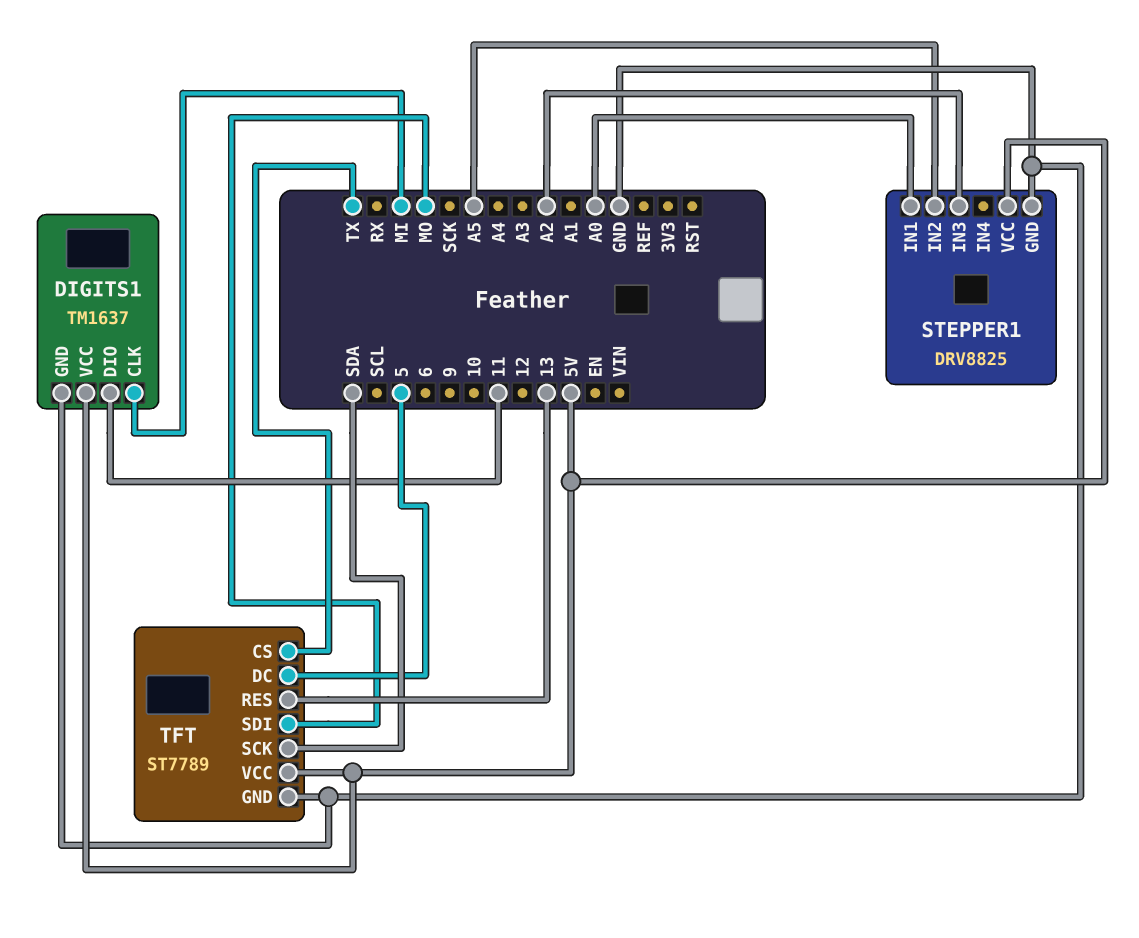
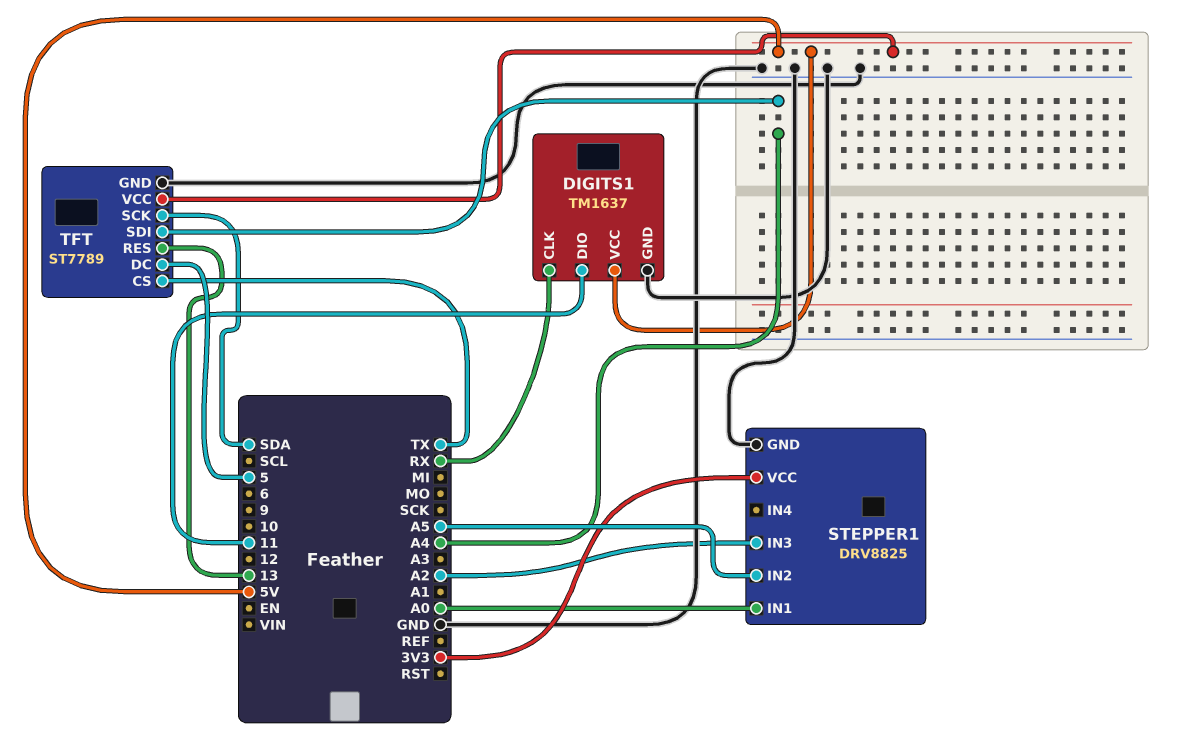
DIGITS1 pin CLK: MI -> RX
STEPPER1 pin VCC: 5V -> 3V3
TFT pin SDI: MO -> A4

